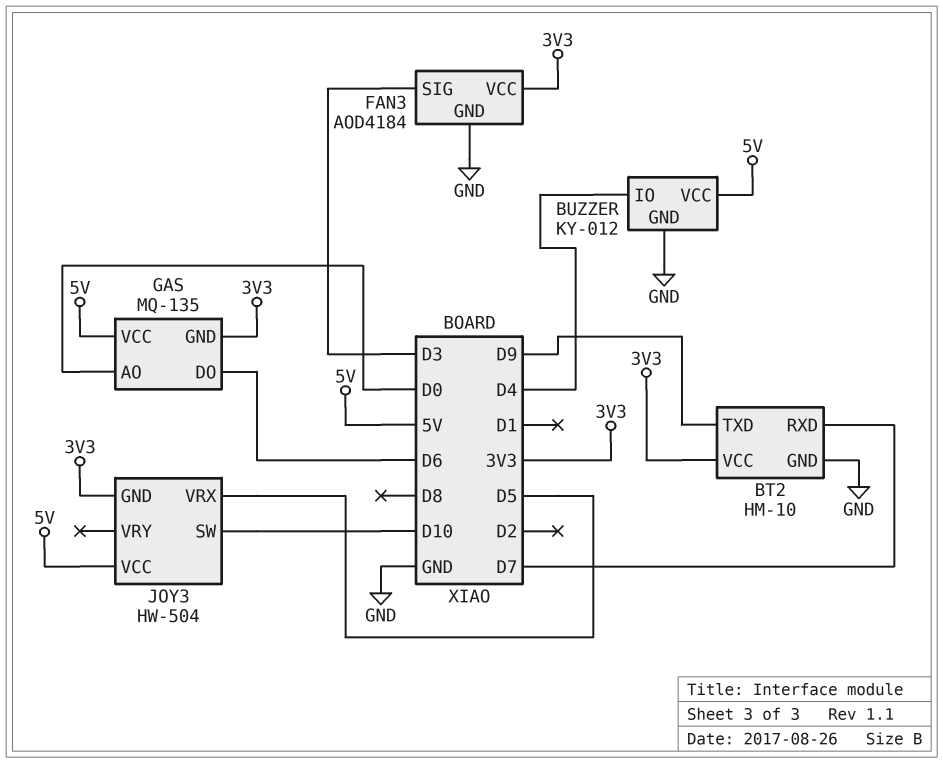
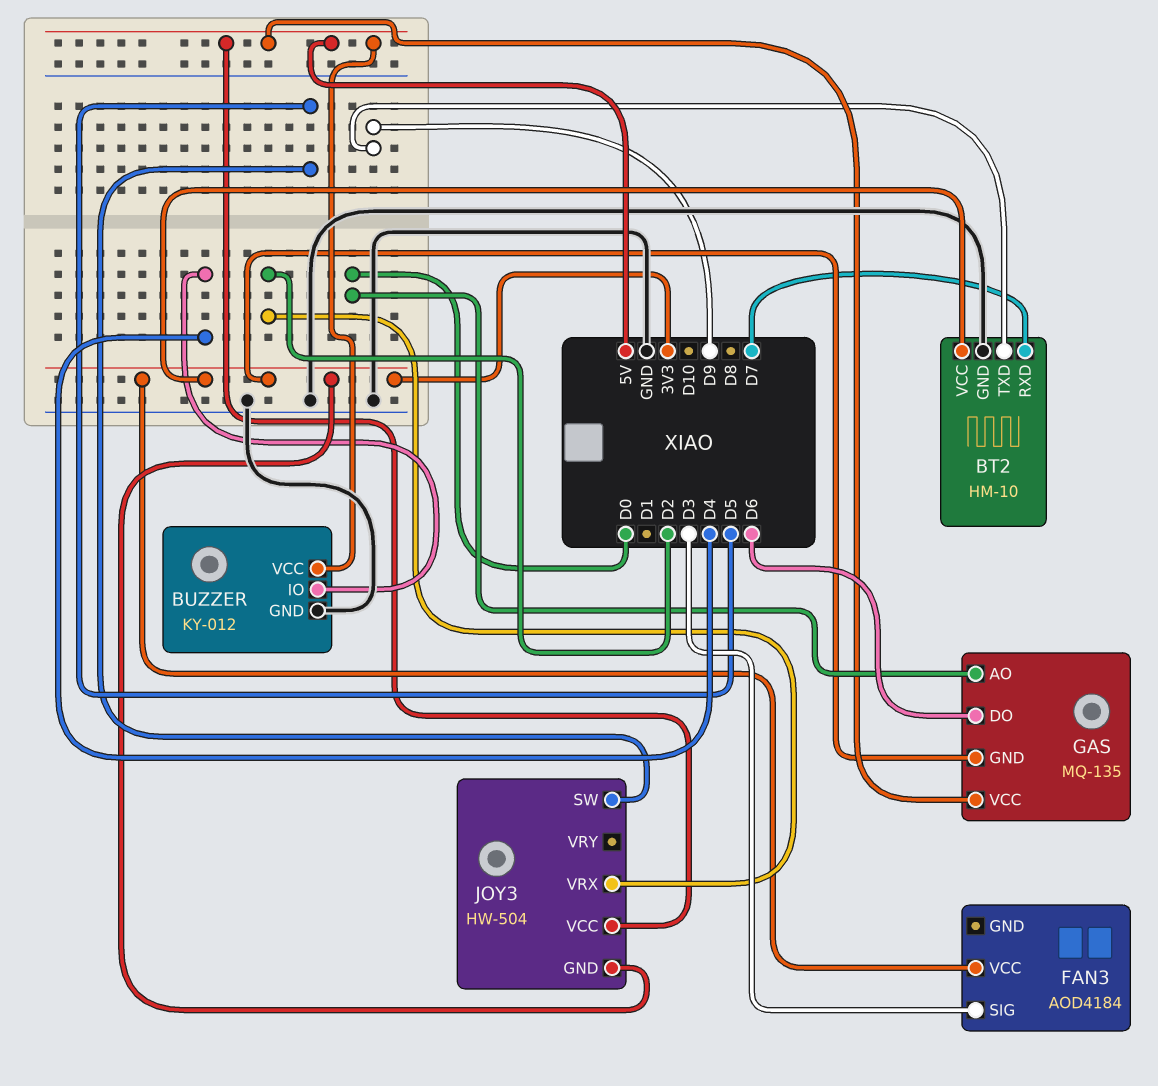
FAN3 pin GND: GND -> none
JOY3 pin SW: D10 -> D5
JOY3 pin VRX: D5 -> D2

